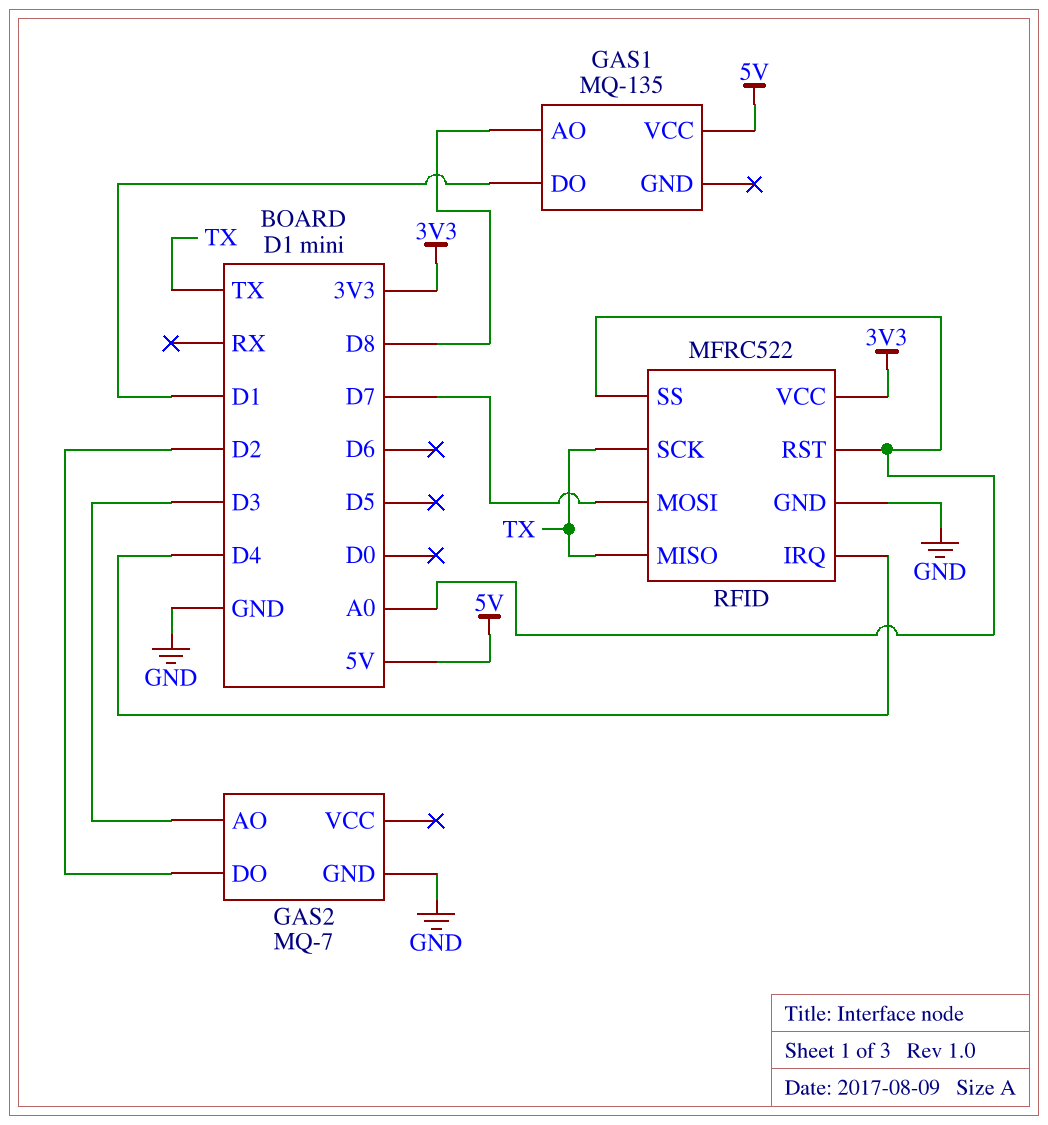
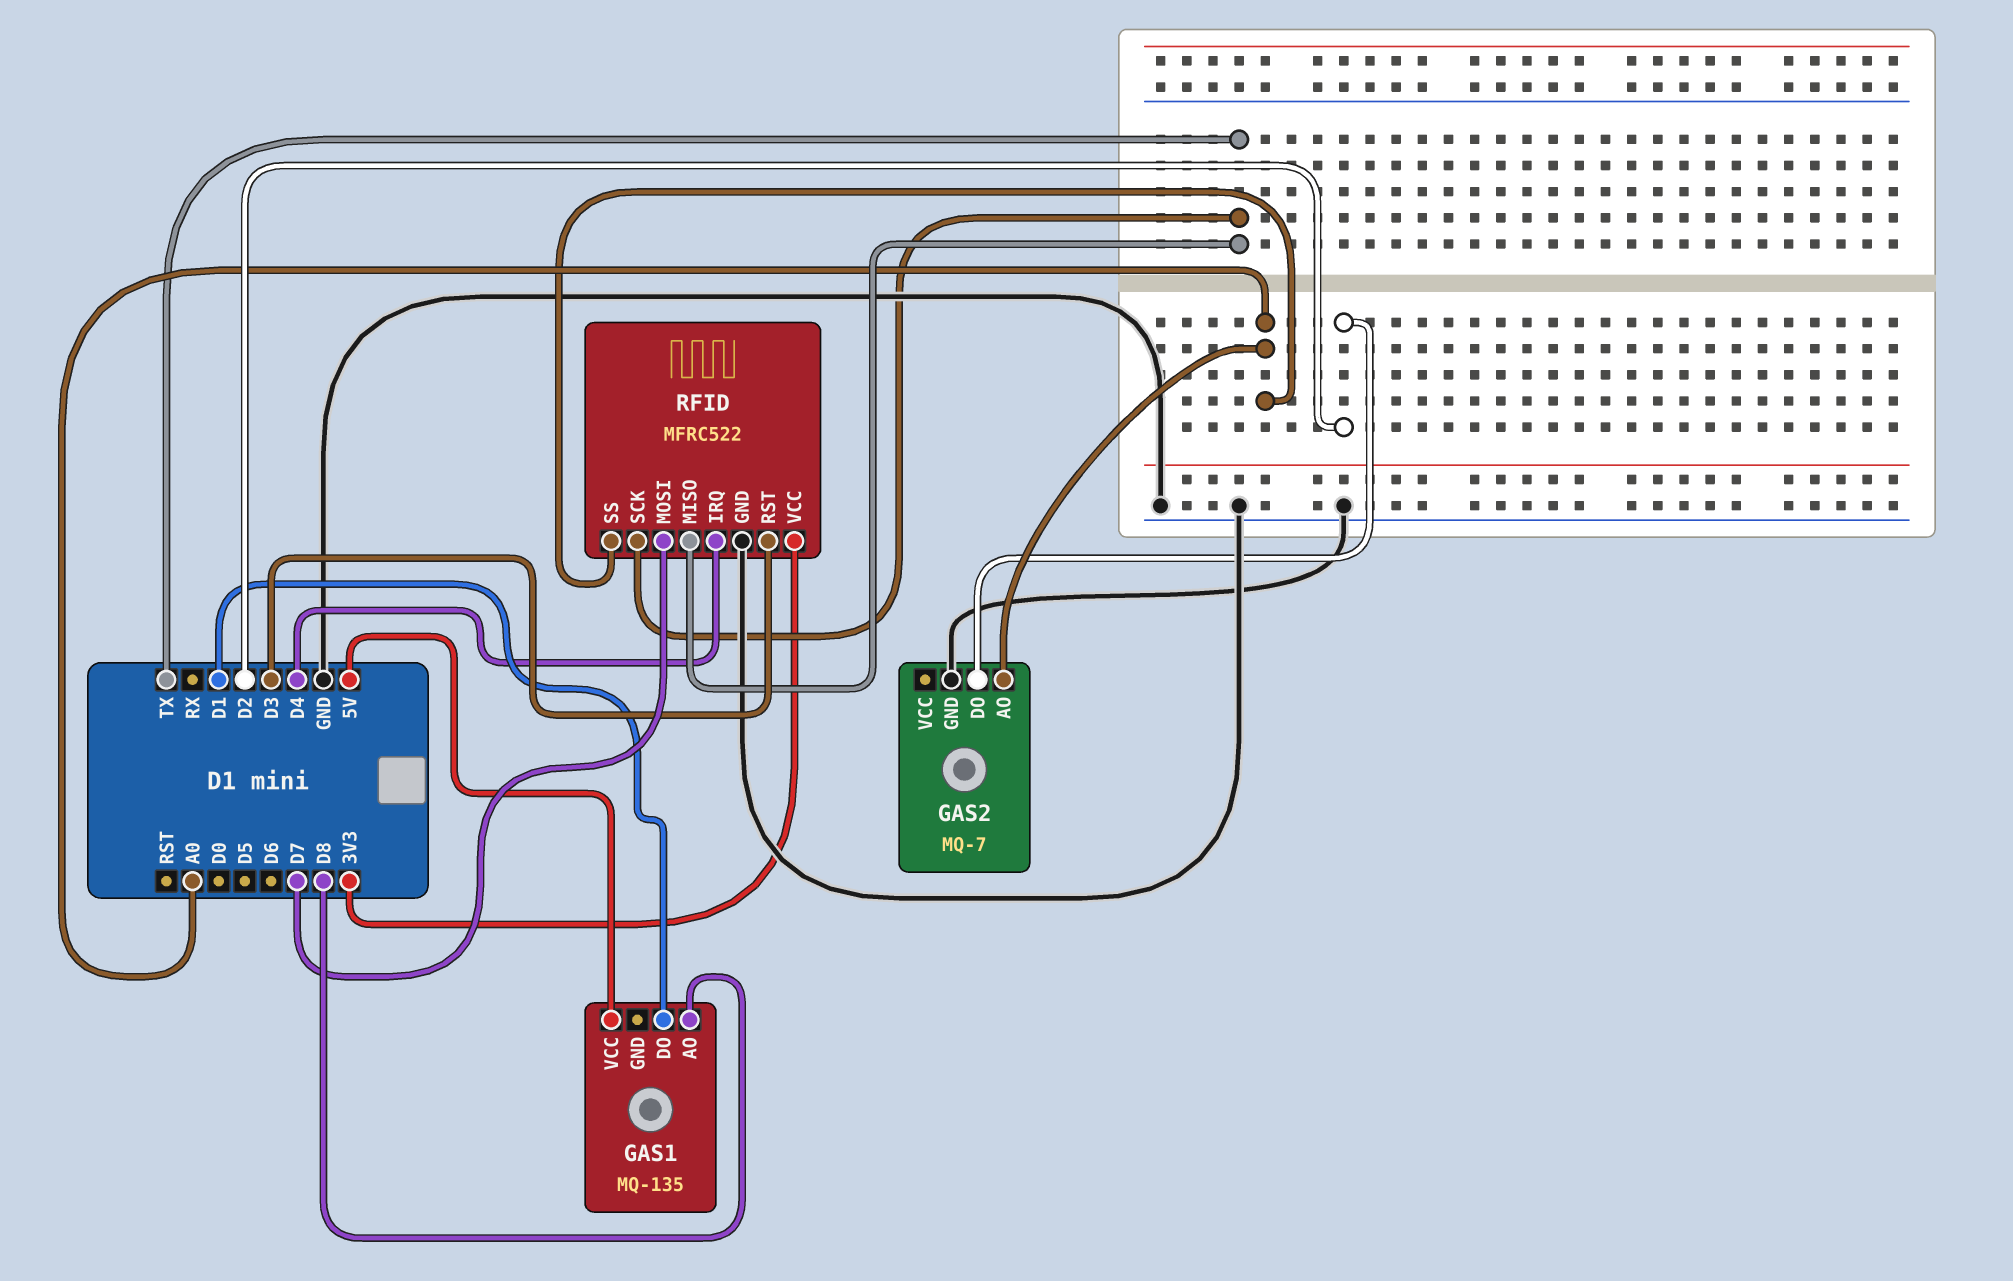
GAS2 pin AO: D3 -> A0
RFID pin RST: A0 -> D3

